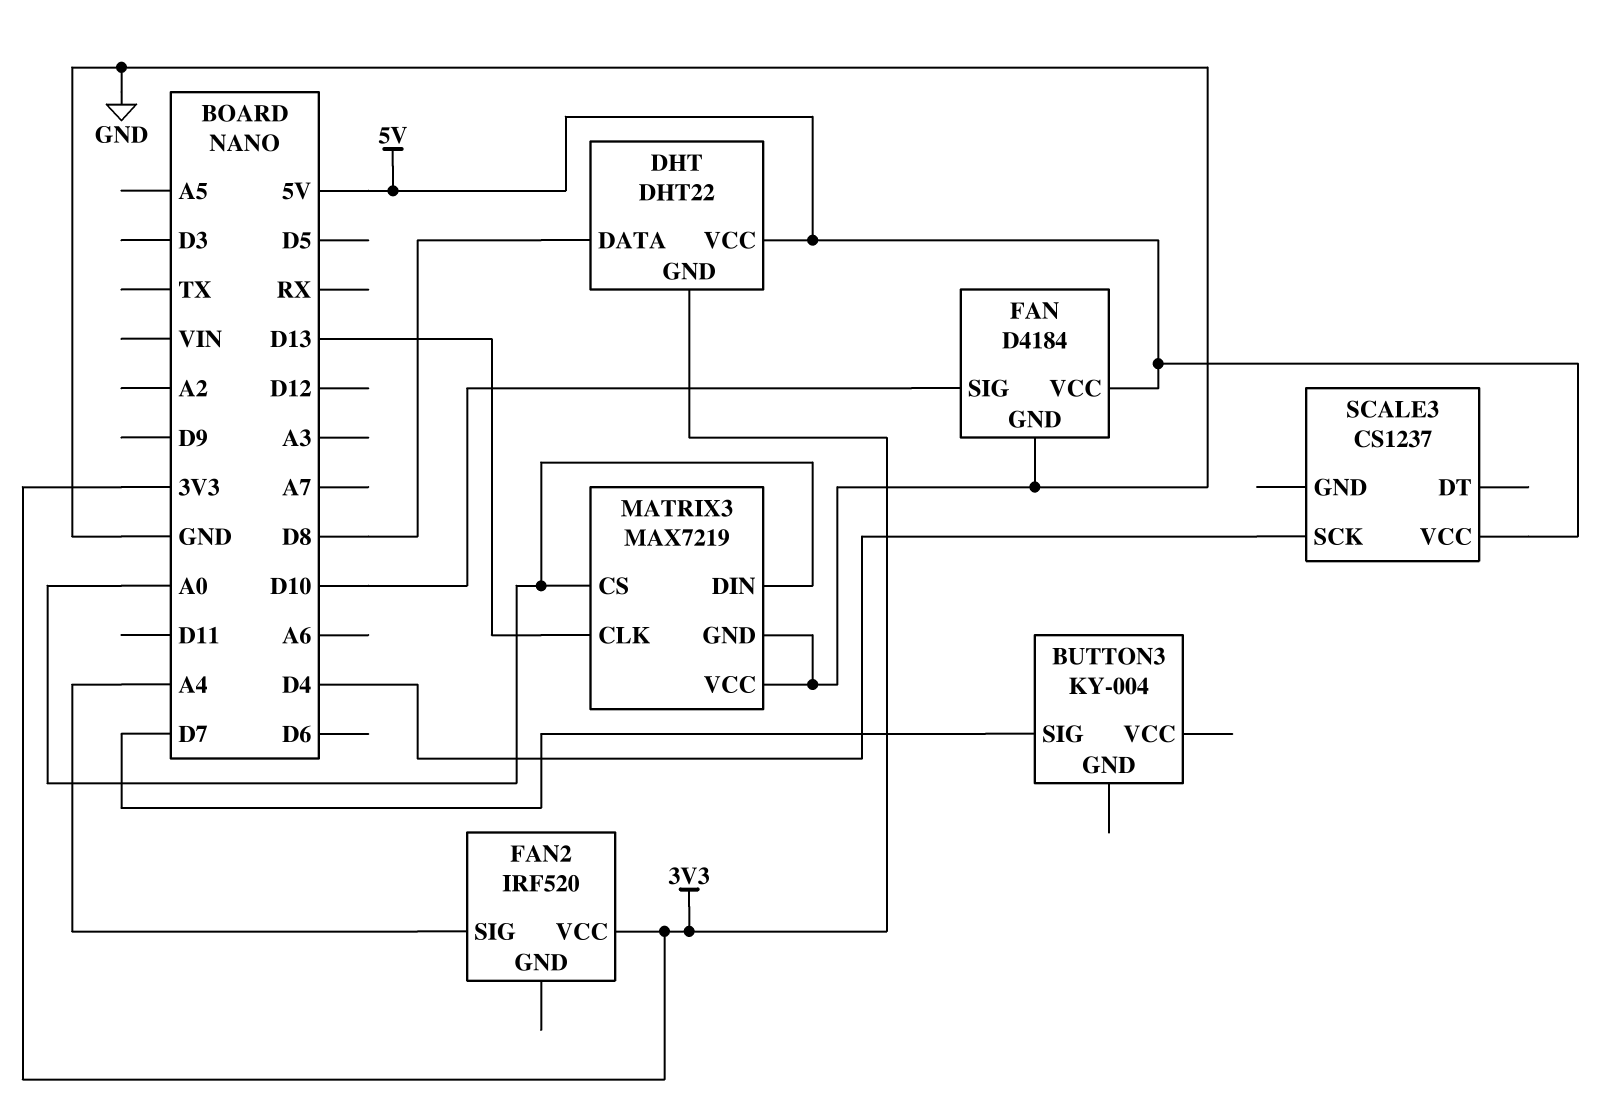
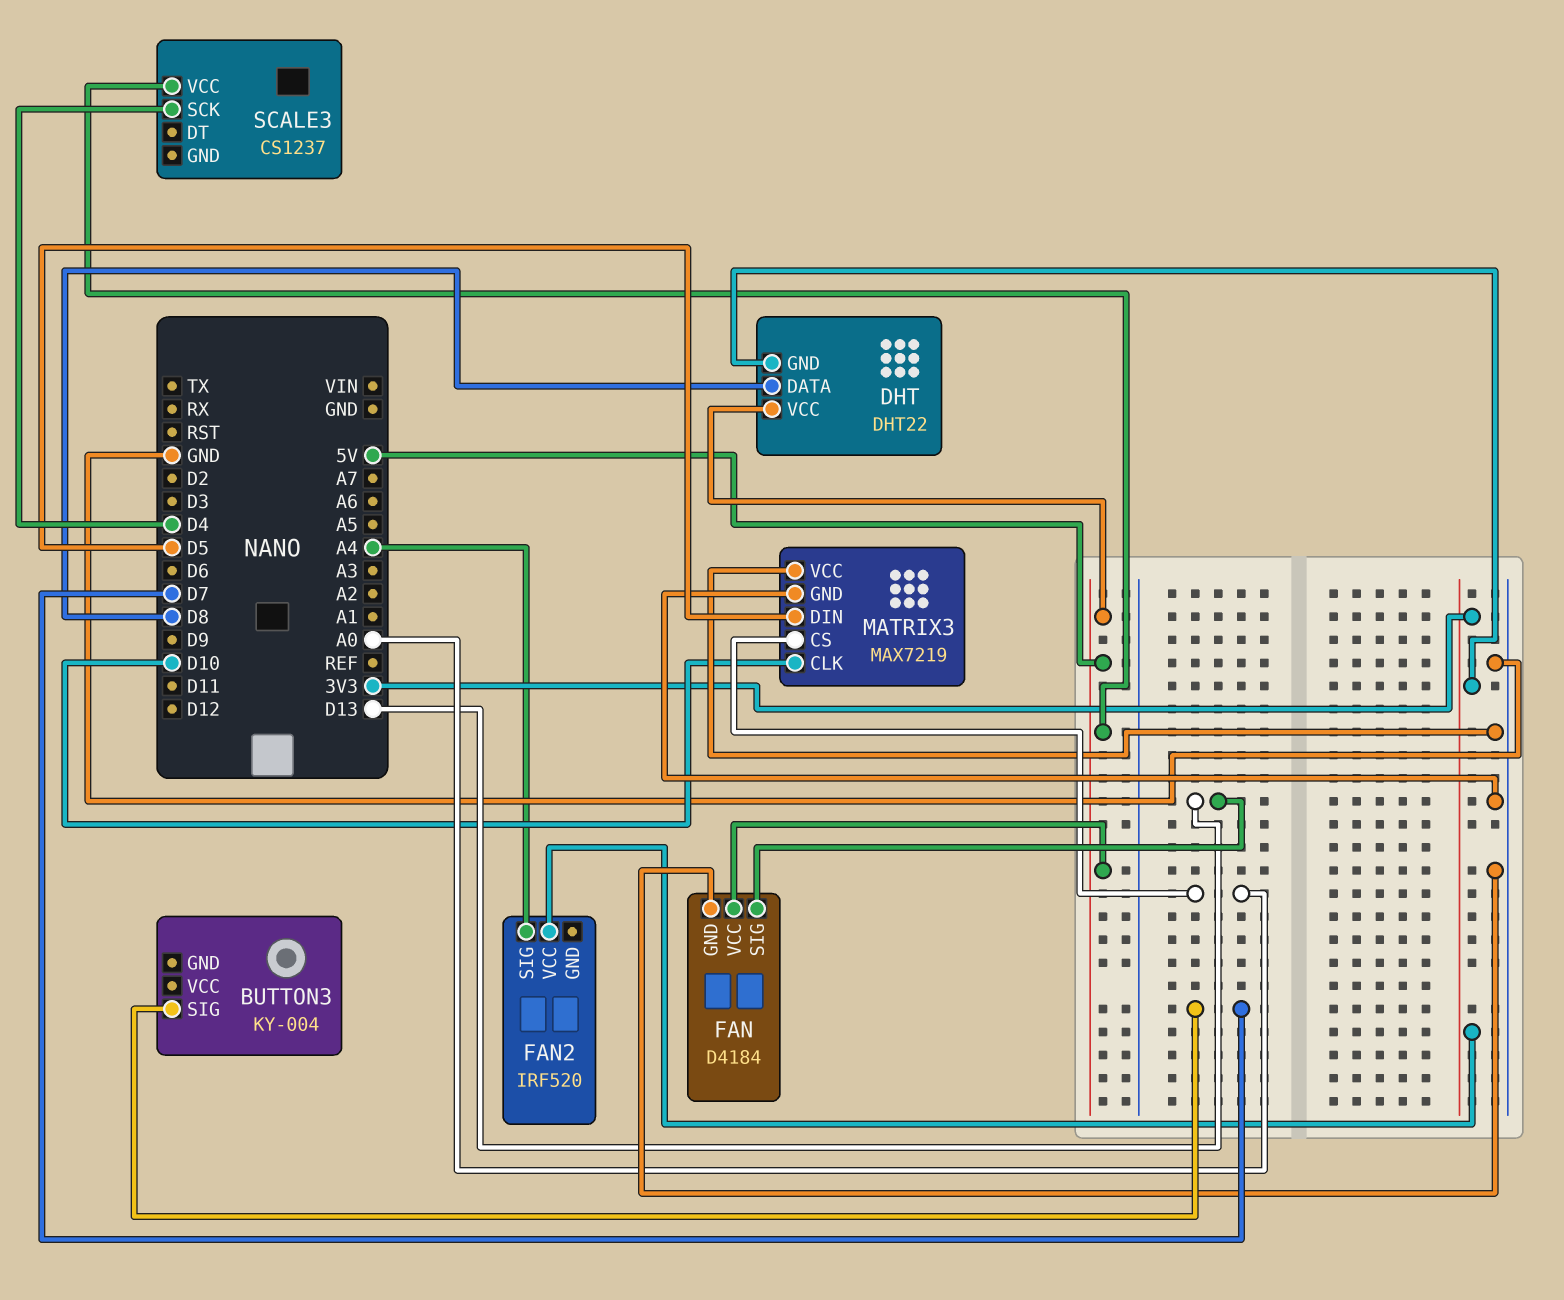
FAN pin SIG: D10 -> D13
MATRIX3 pin CLK: D13 -> D10
MATRIX3 pin DIN: A0 -> D5

